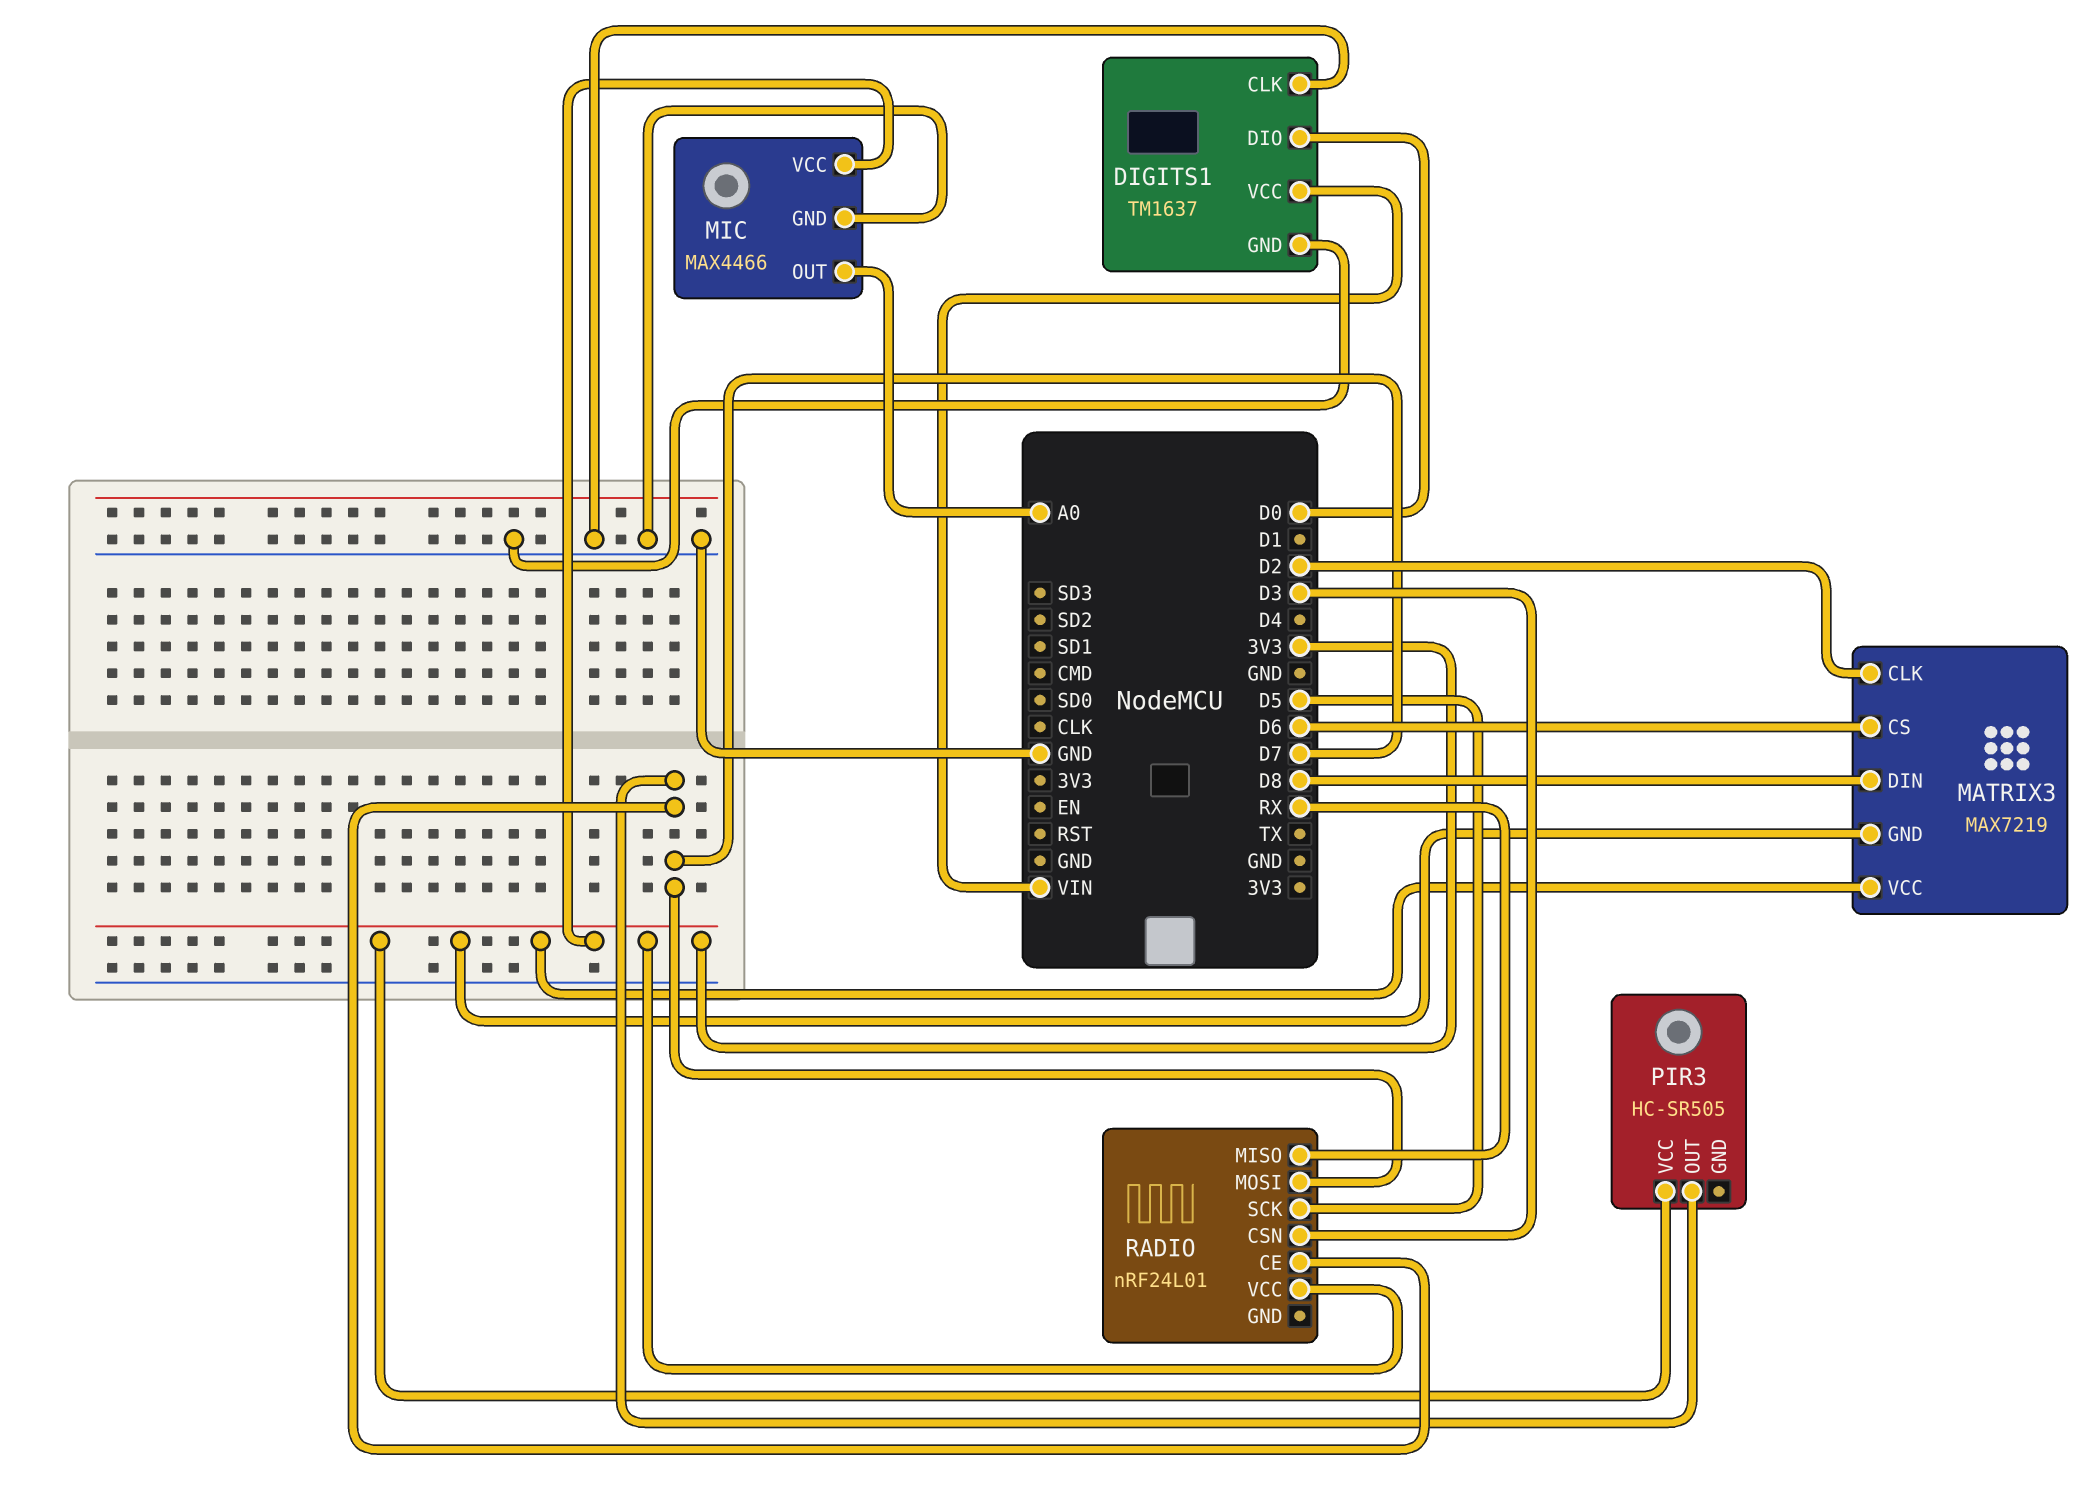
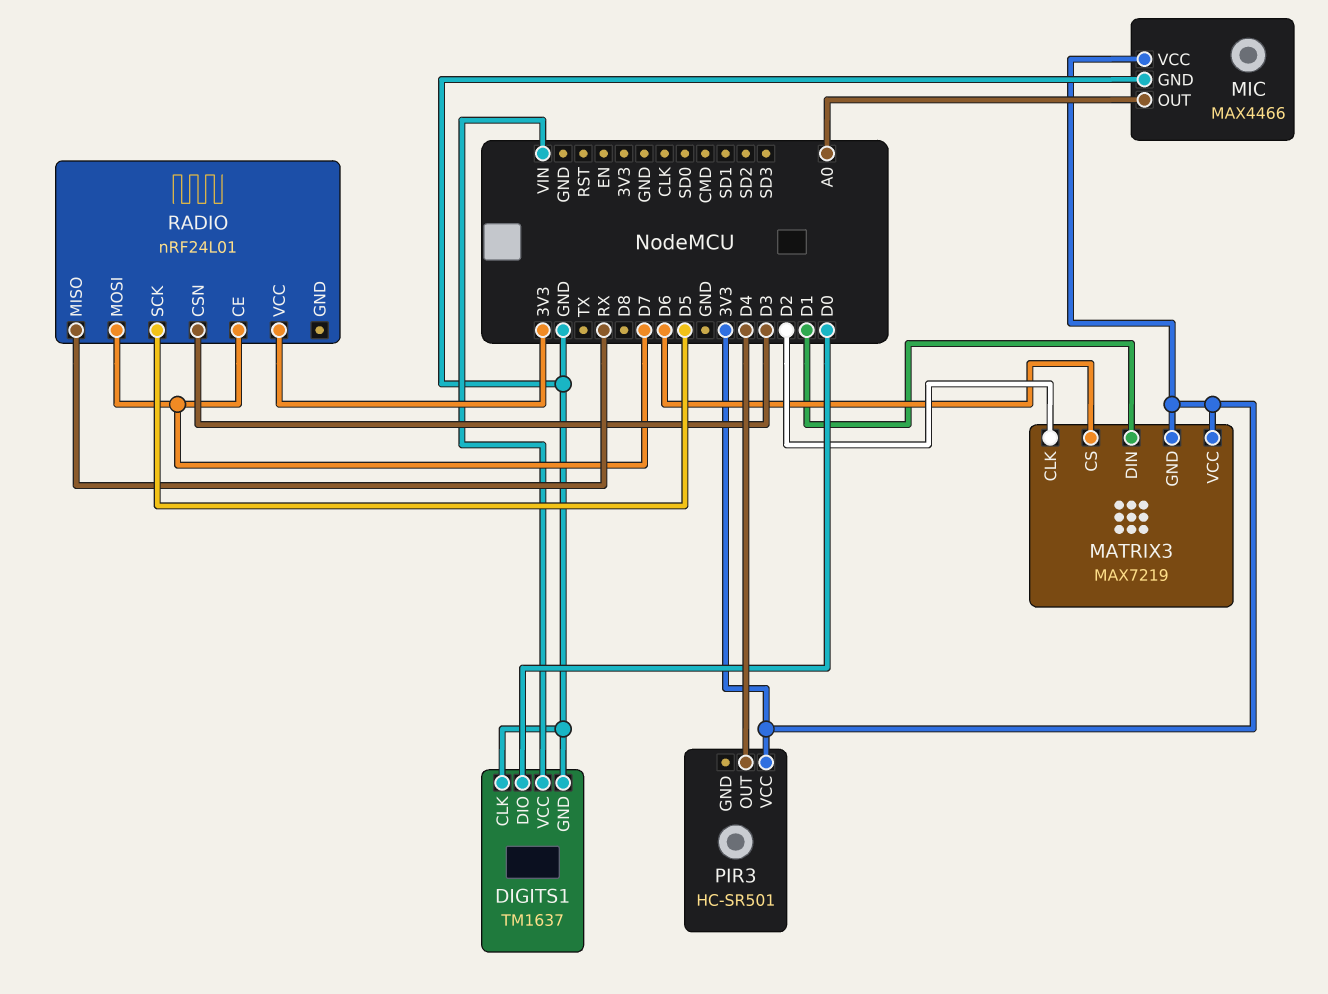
MATRIX3 pin DIN: D8 -> D1
PIR3: HC-SR505 -> HC-SR501
PIR3 pin OUT: D7 -> D4

